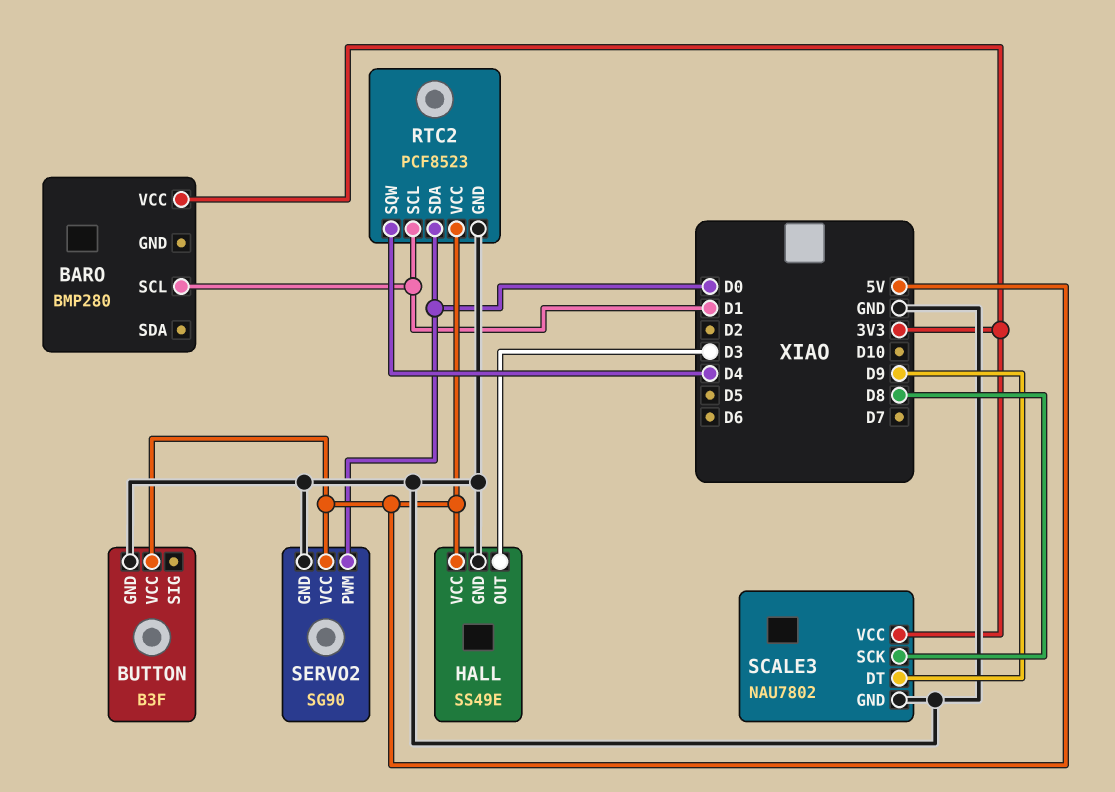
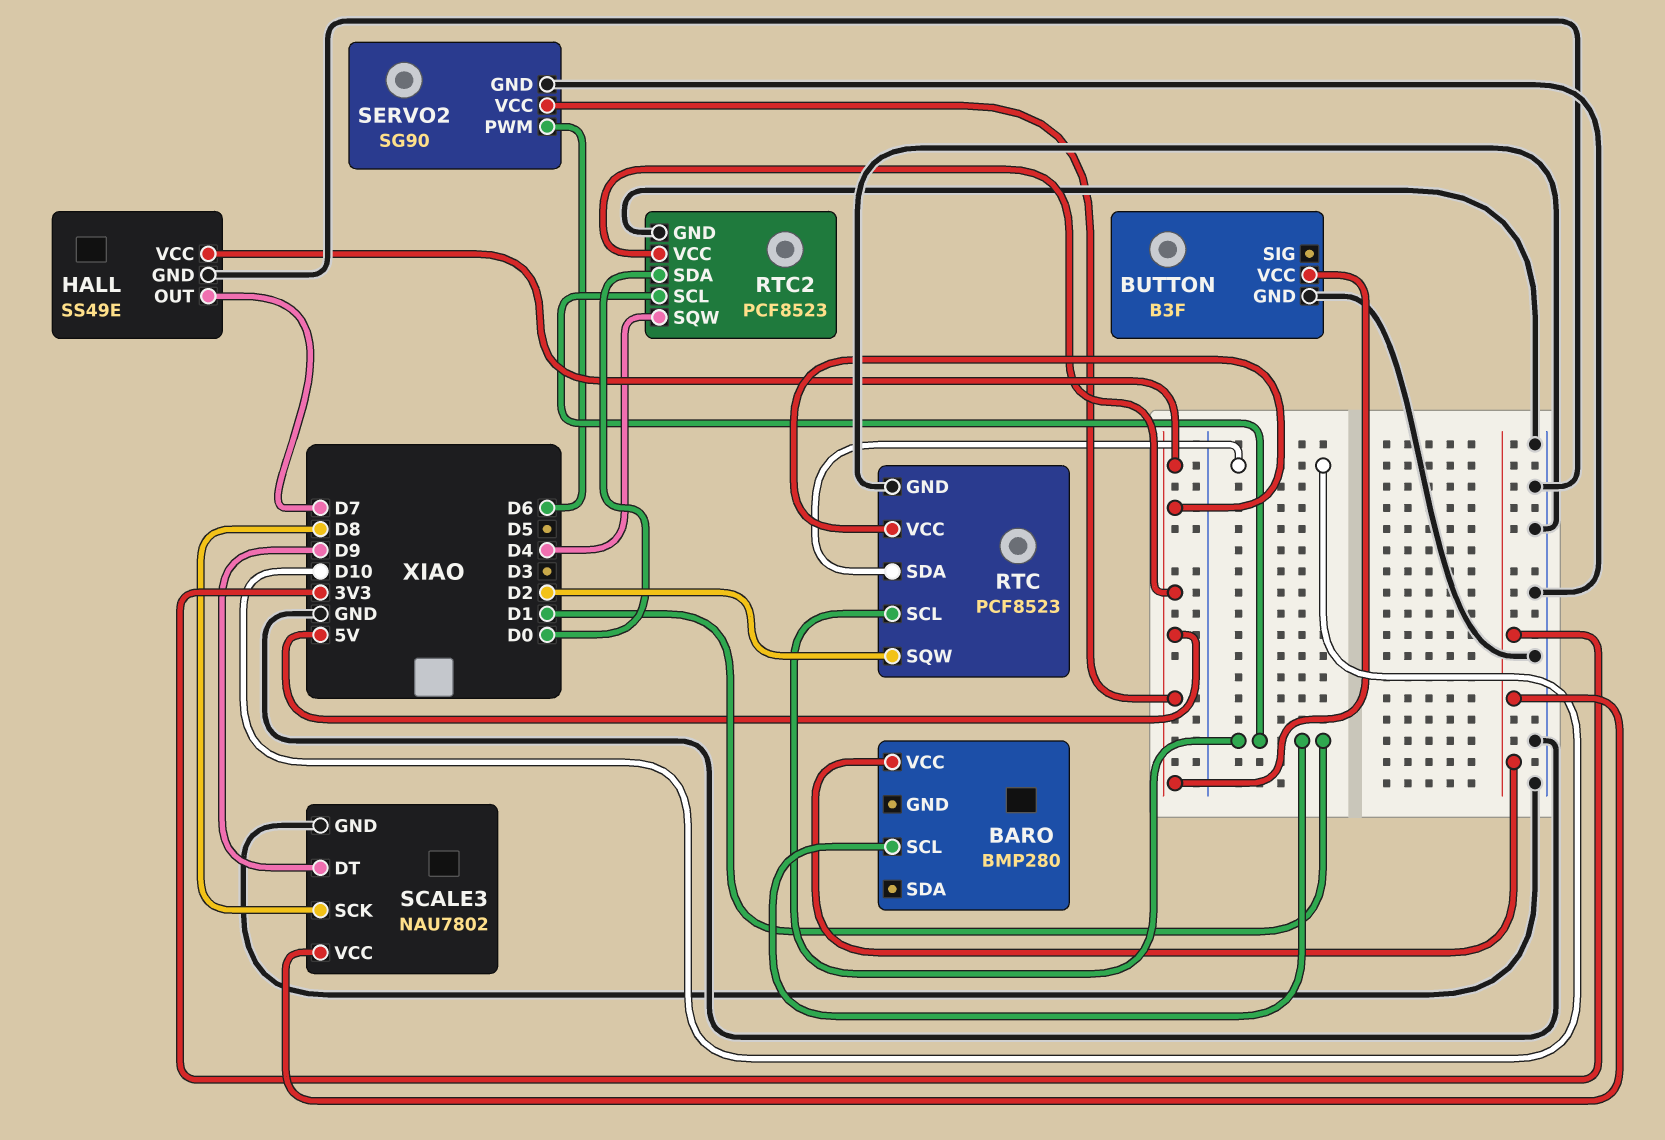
HALL pin OUT: D3 -> D7
RTC: none -> PCF8523
RTC pin GND: none -> GND
RTC pin SCL: none -> D1
RTC pin SDA: none -> D10
RTC pin SQW: none -> D2
RTC pin VCC: none -> 5V
SERVO2 pin PWM: D0 -> D6

